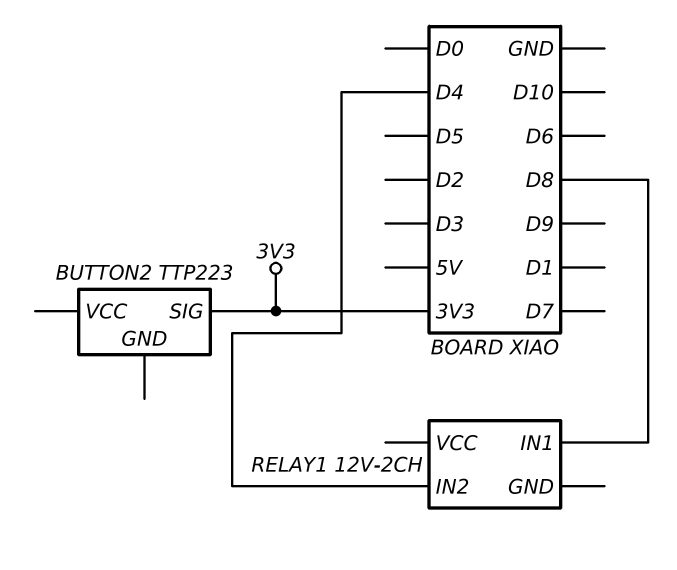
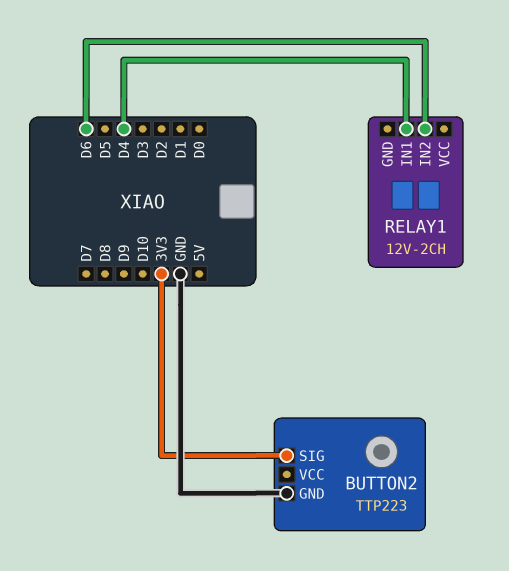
BUTTON2 pin GND: none -> GND
RELAY1 pin IN1: D8 -> D4
RELAY1 pin IN2: D4 -> D6

